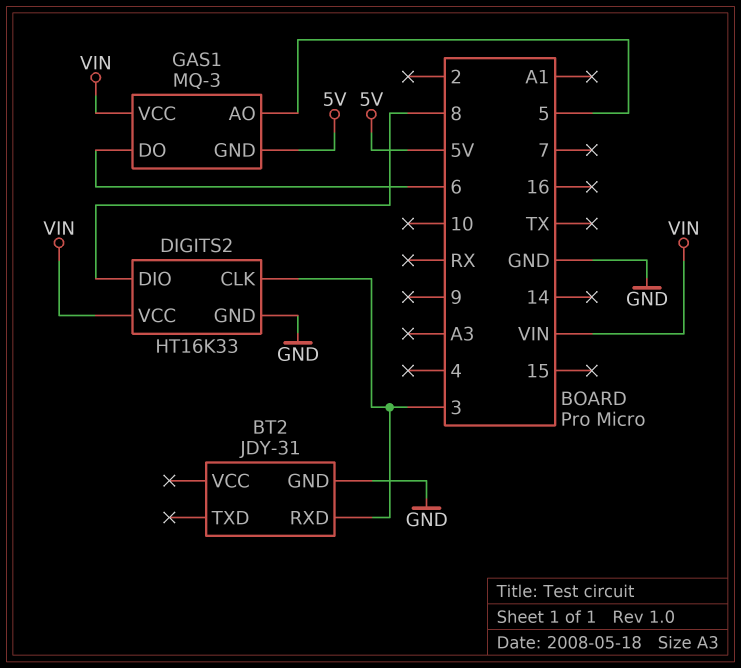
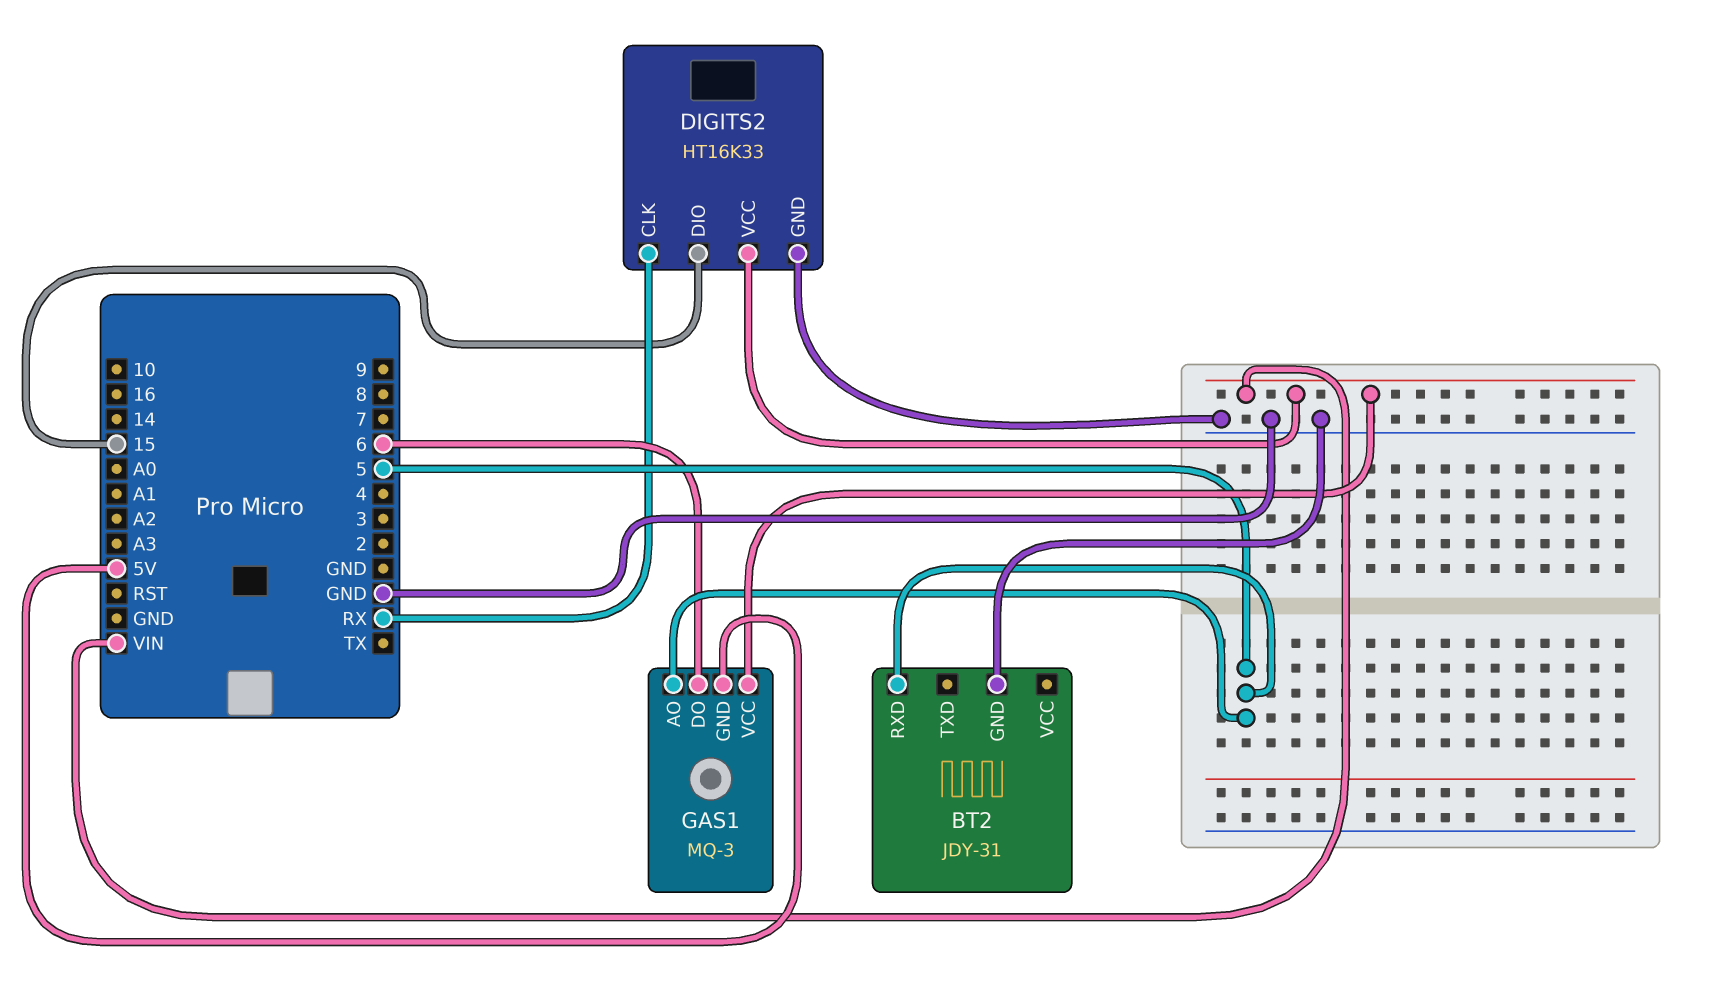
BT2 pin RXD: 3 -> 5
DIGITS2 pin CLK: 3 -> RX
DIGITS2 pin DIO: 8 -> 15

